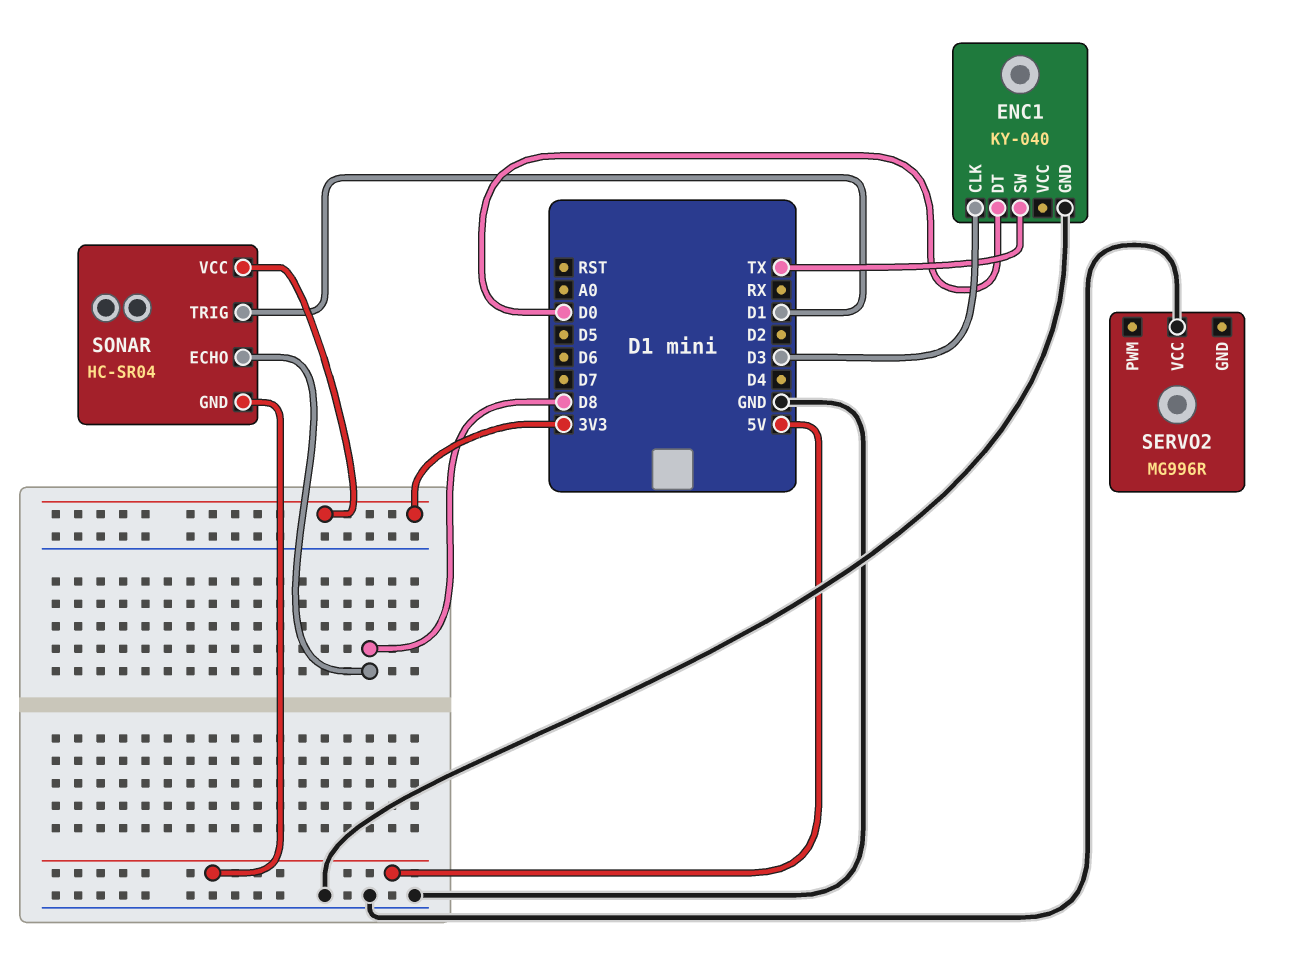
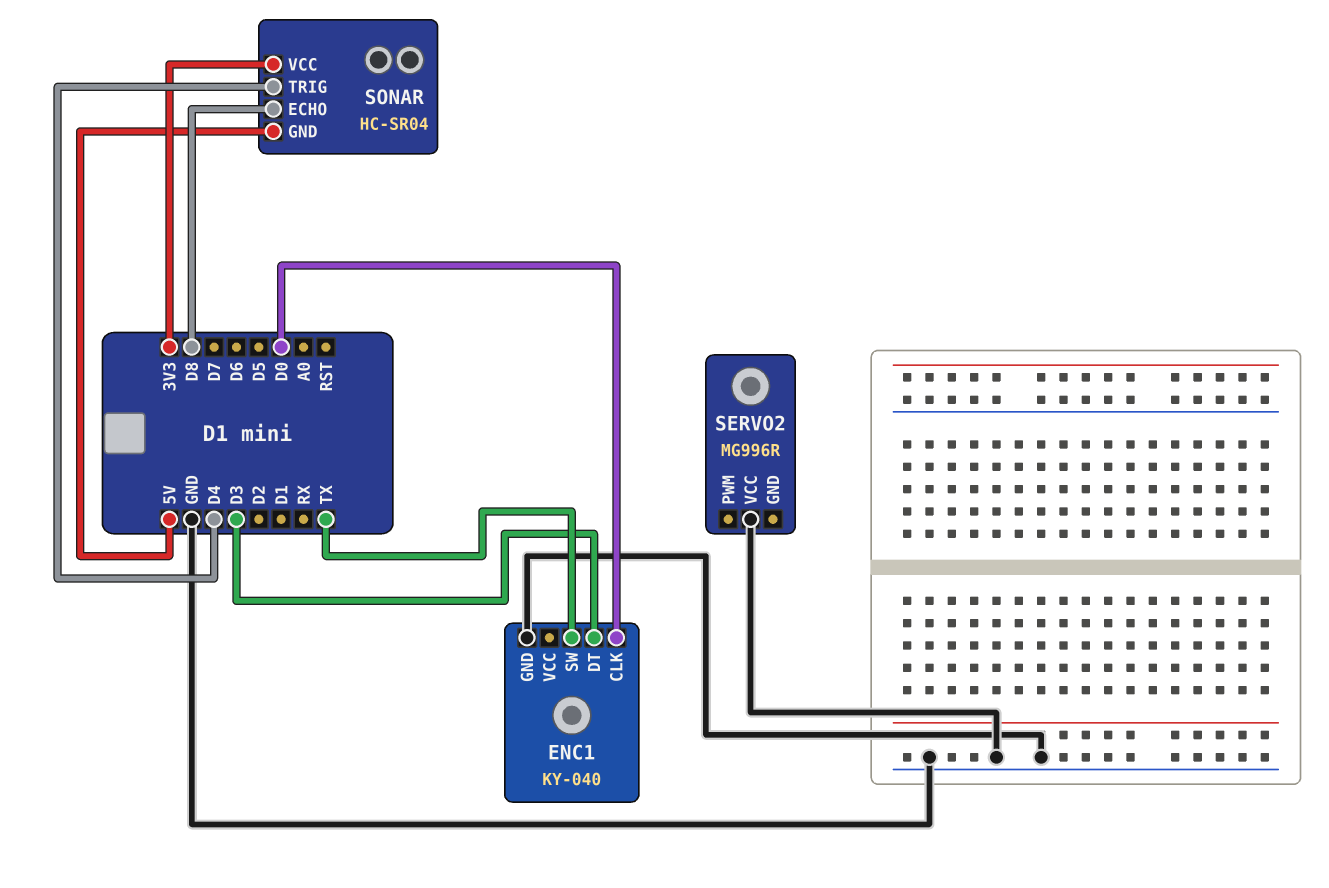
ENC1 pin CLK: D3 -> D0
ENC1 pin DT: D0 -> D3
SONAR pin TRIG: D1 -> D4

